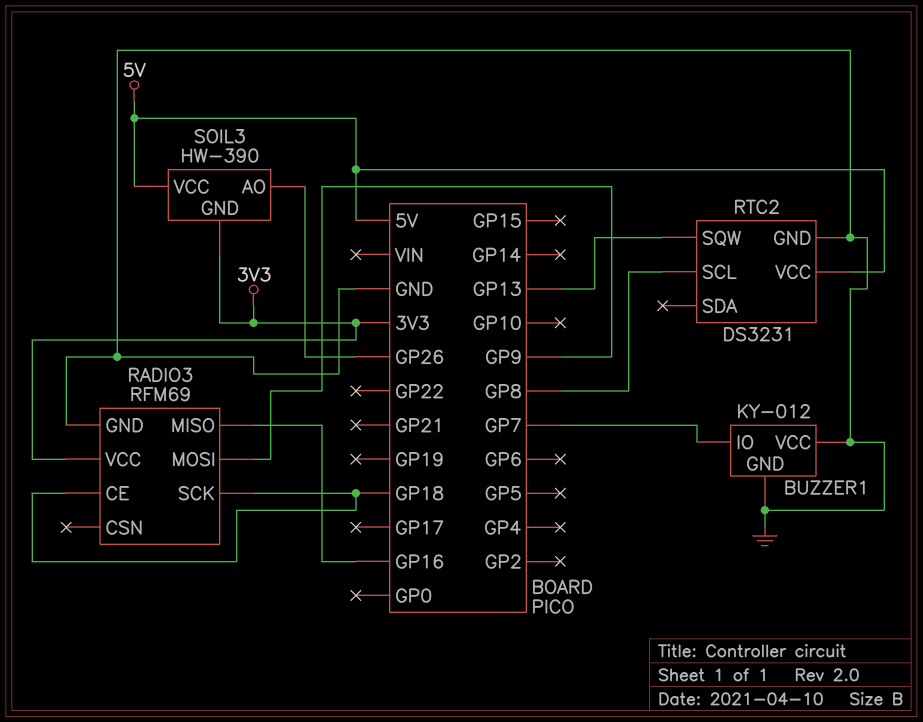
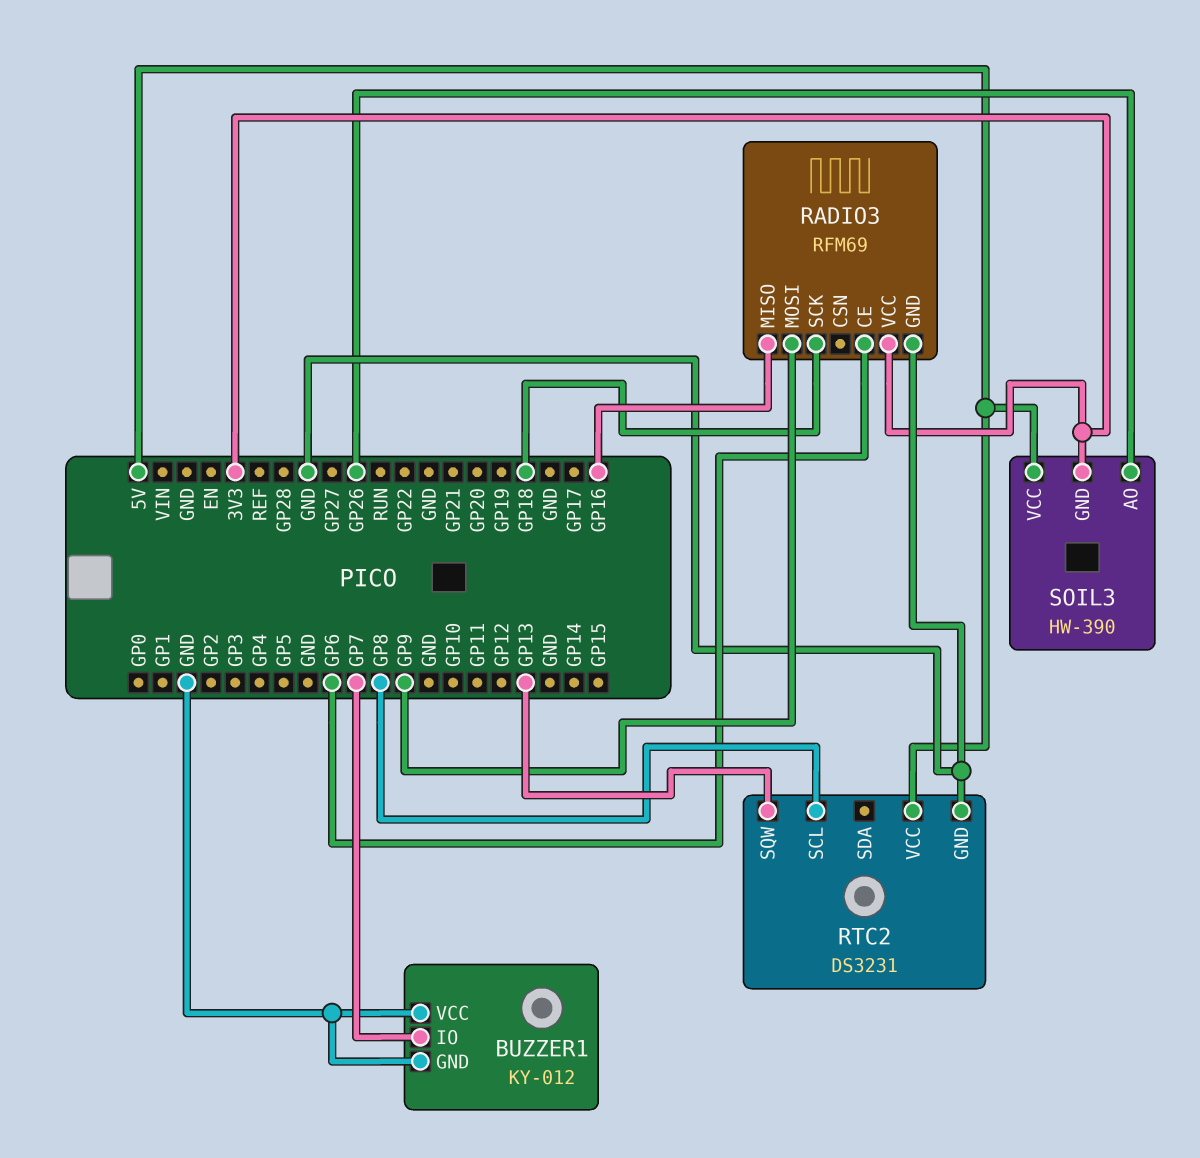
RADIO3 pin CE: GP18 -> GP6

